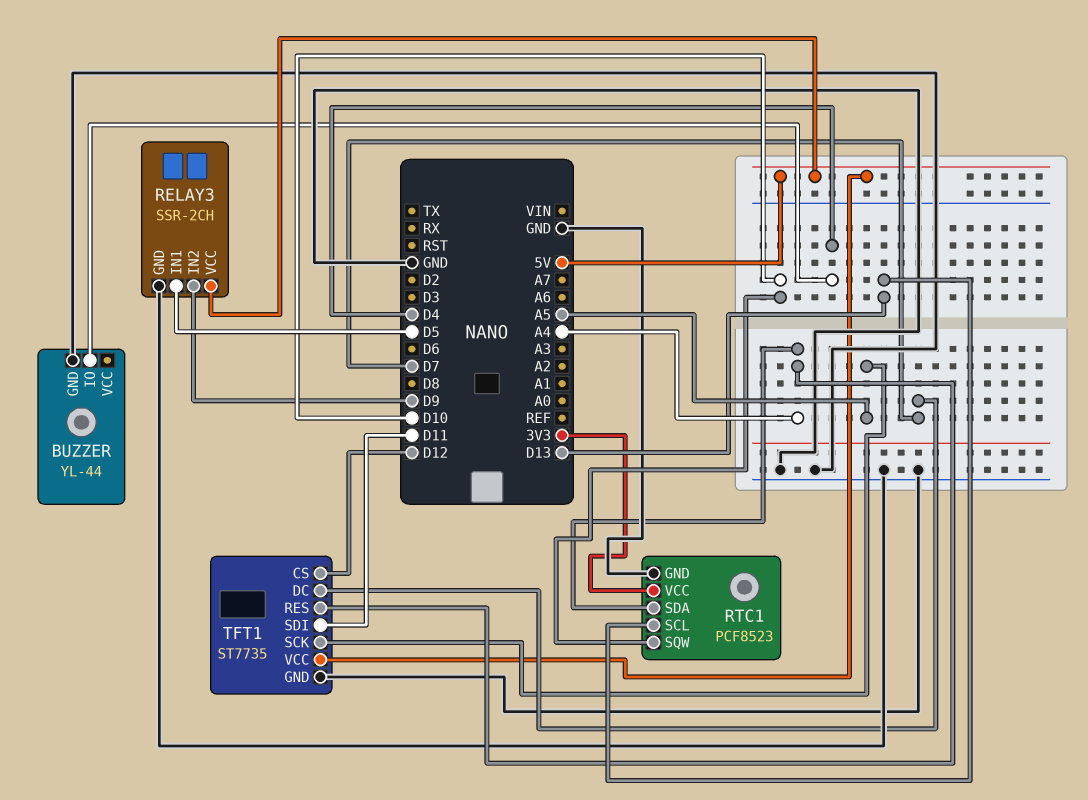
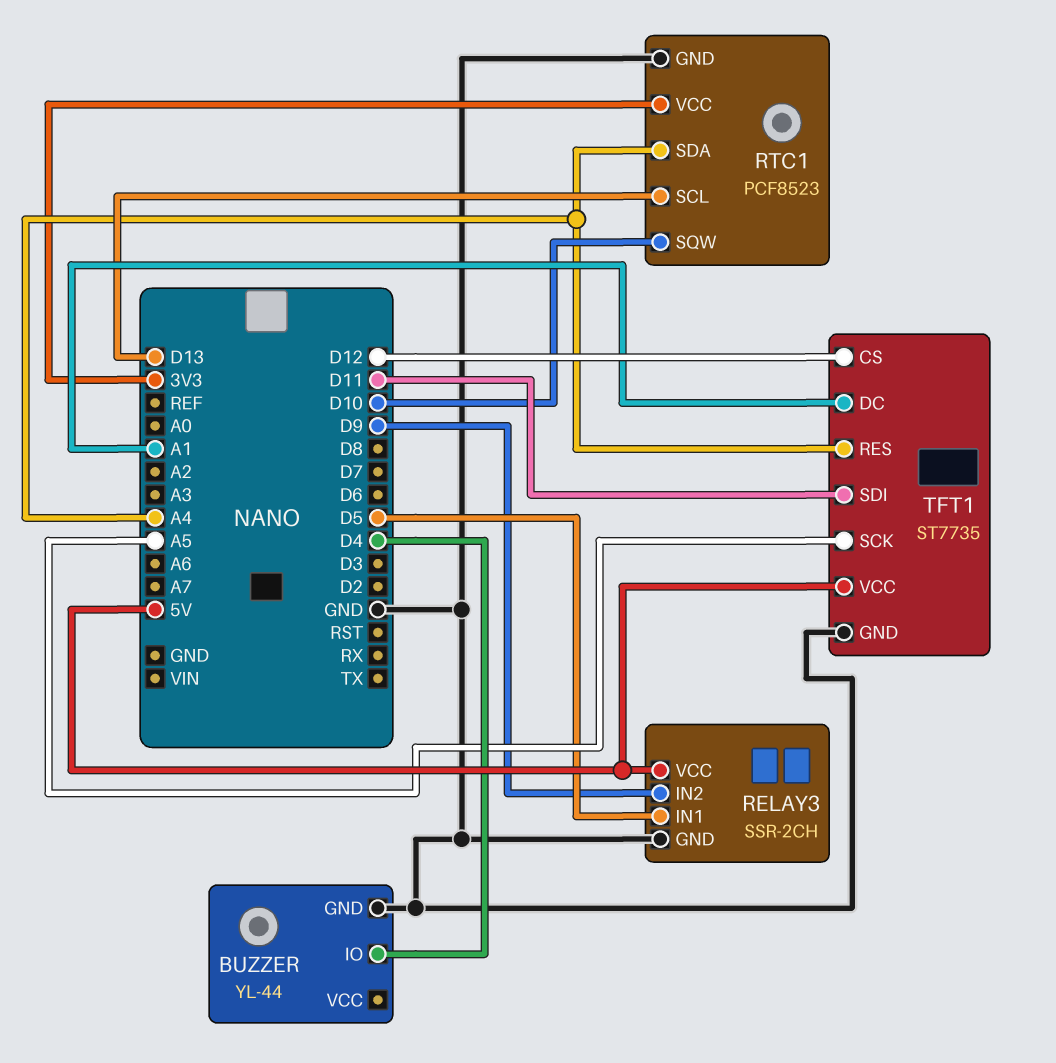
TFT1 pin DC: D7 -> A1

